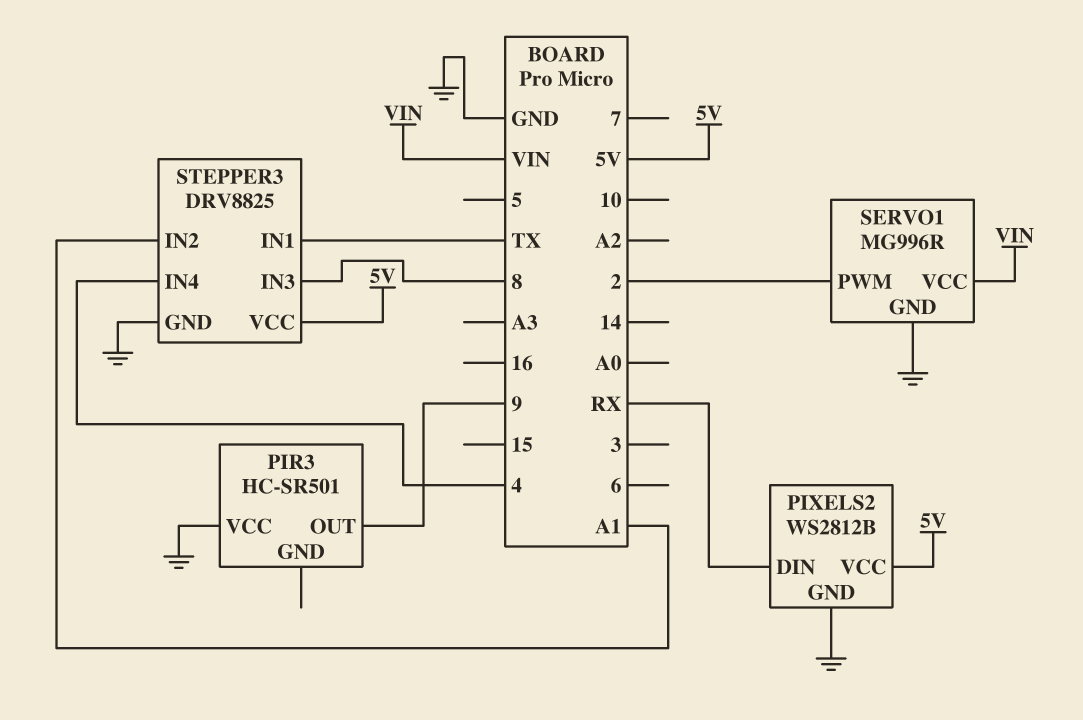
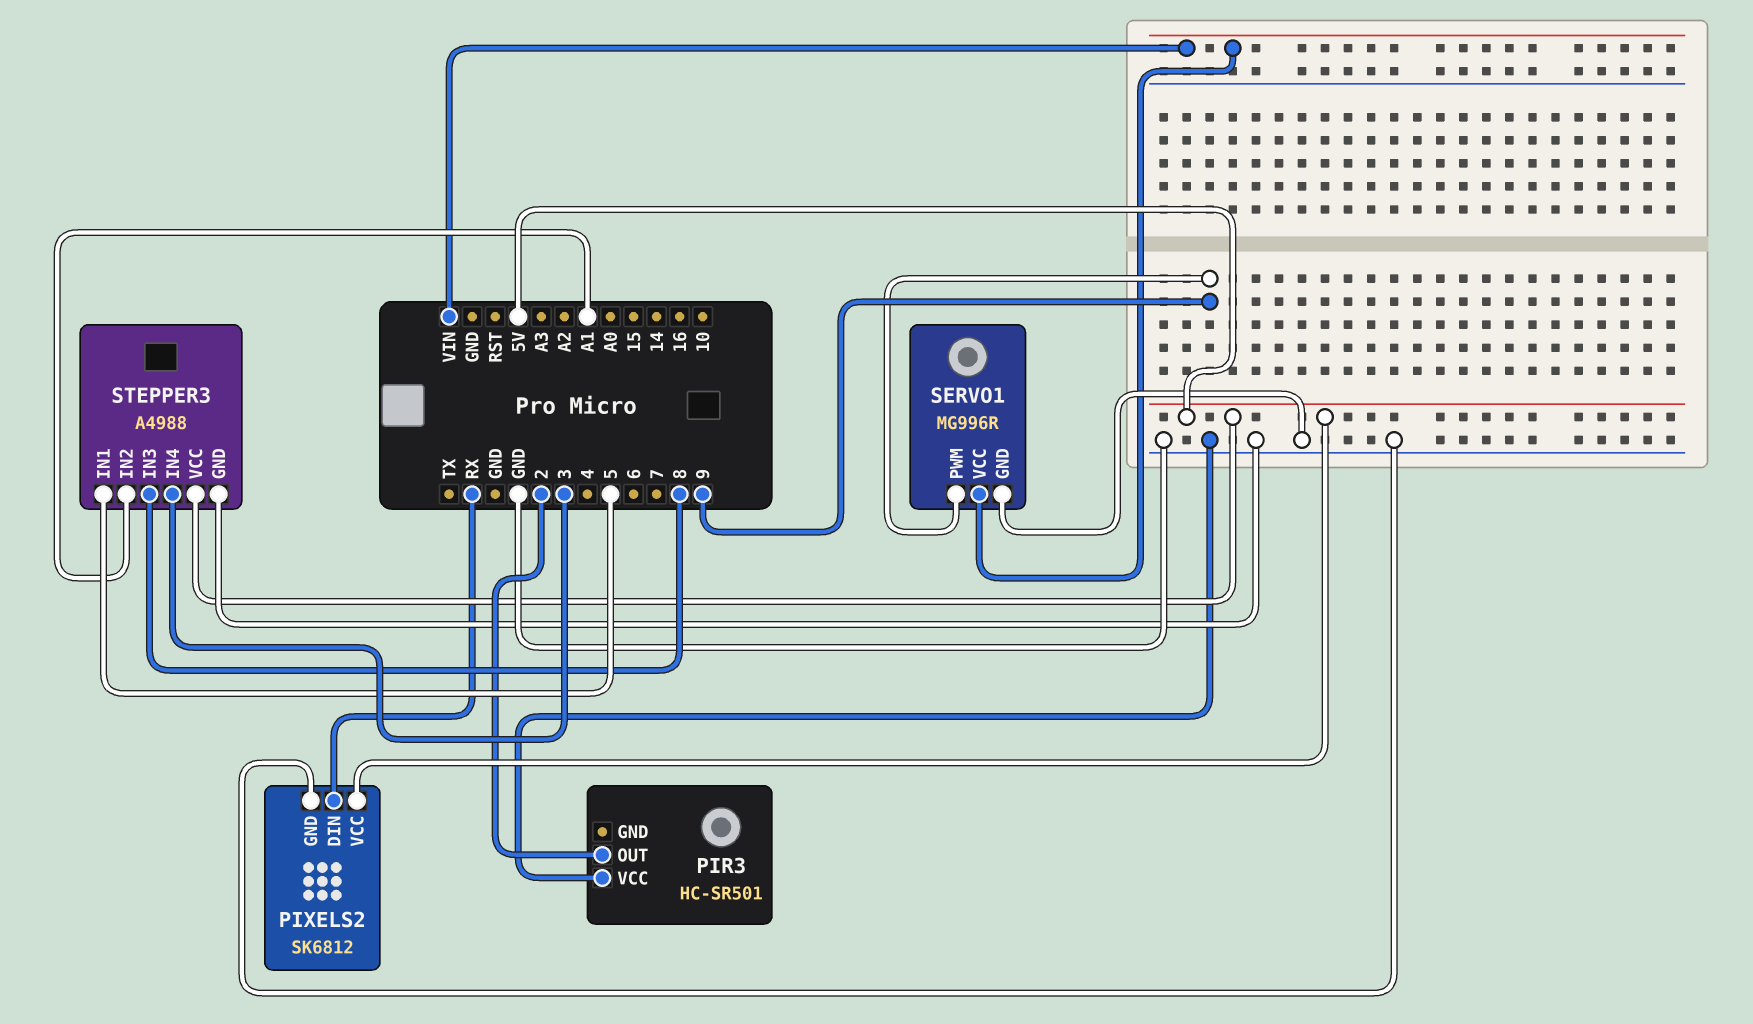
PIR3 pin OUT: 9 -> 2
PIXELS2: WS2812B -> SK6812
SERVO1 pin PWM: 2 -> 9
STEPPER3: DRV8825 -> A4988
STEPPER3 pin IN1: TX -> 5
STEPPER3 pin IN4: 4 -> 3

